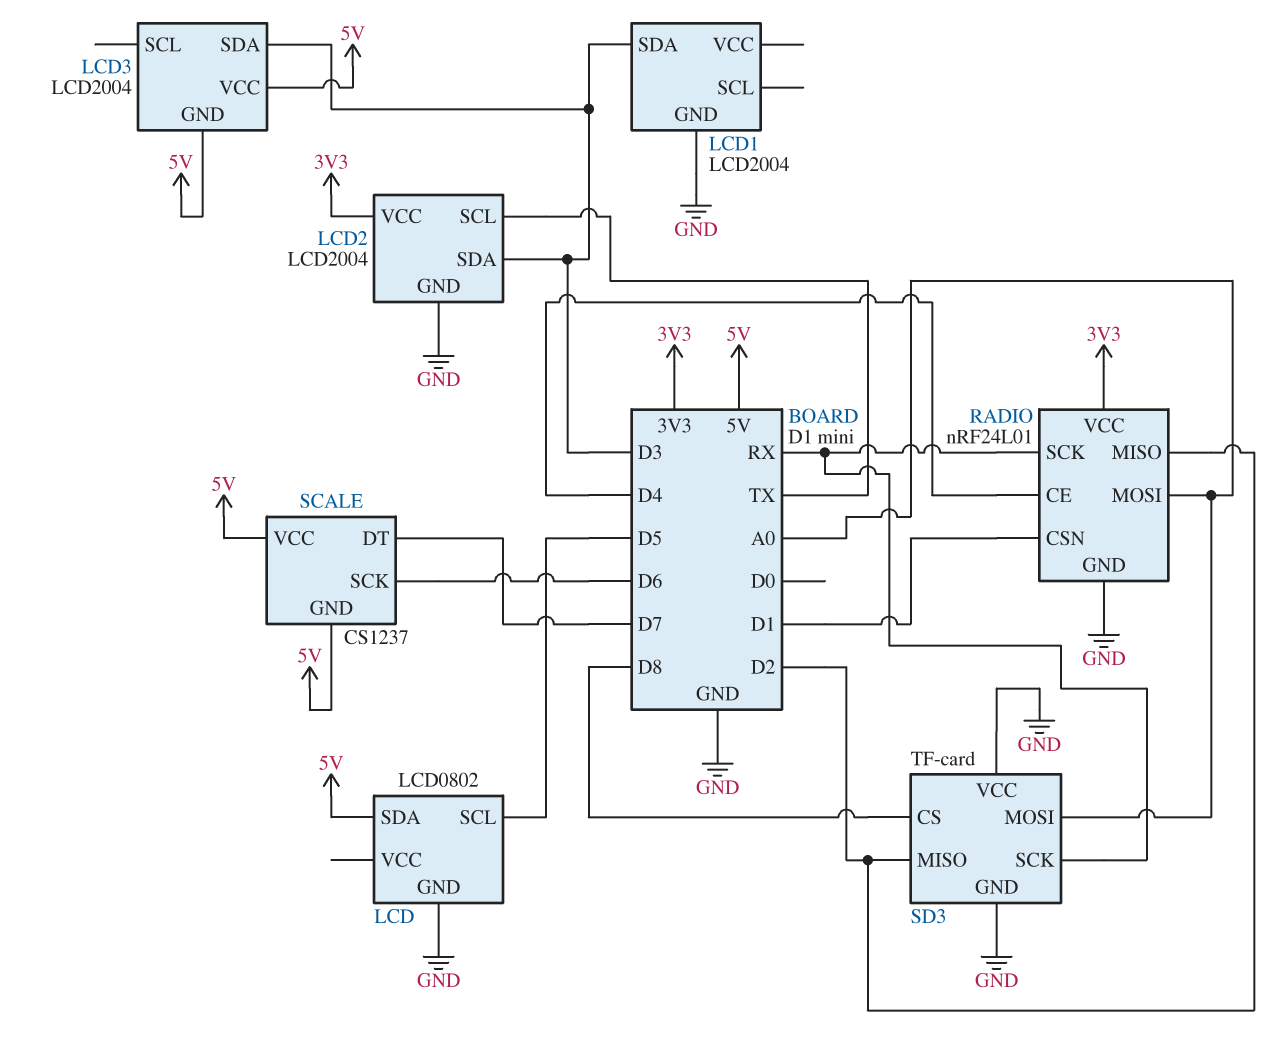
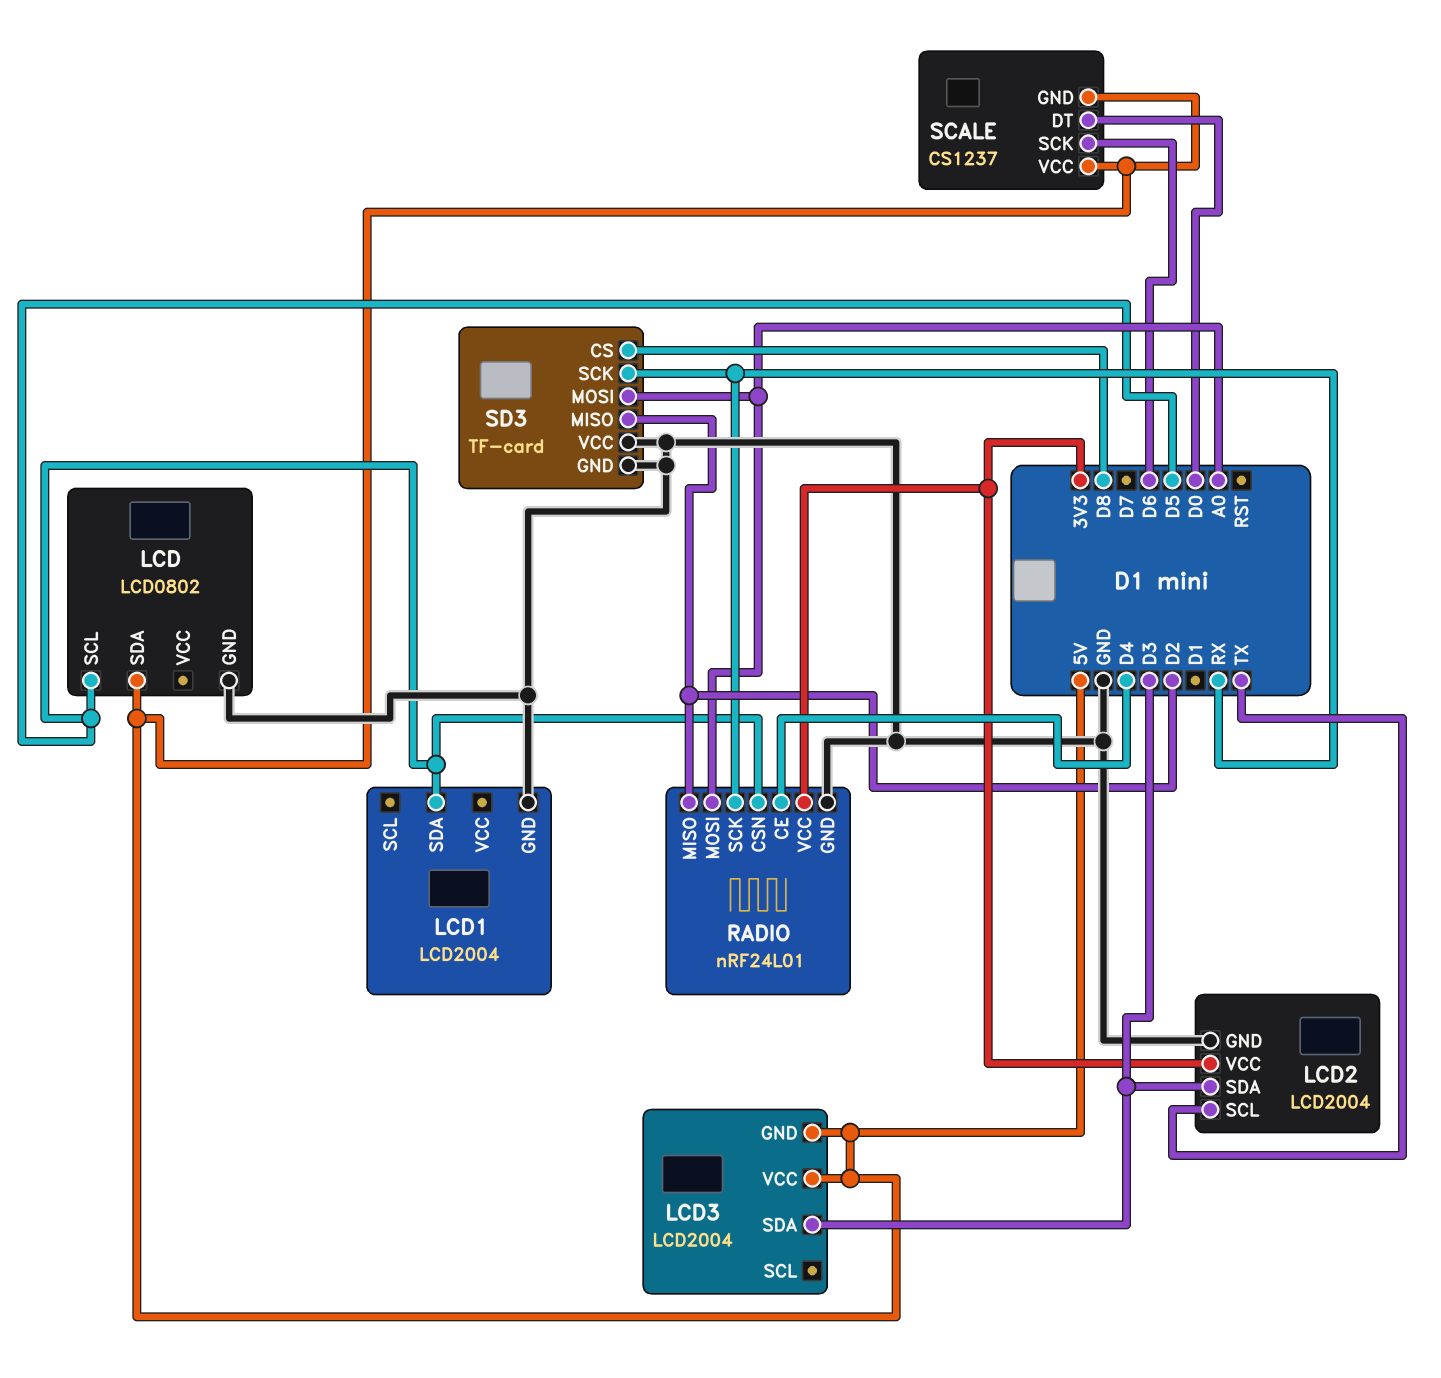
LCD1 pin SDA: D3 -> D5
RADIO pin CSN: D1 -> D5
SCALE pin DT: D7 -> D0

